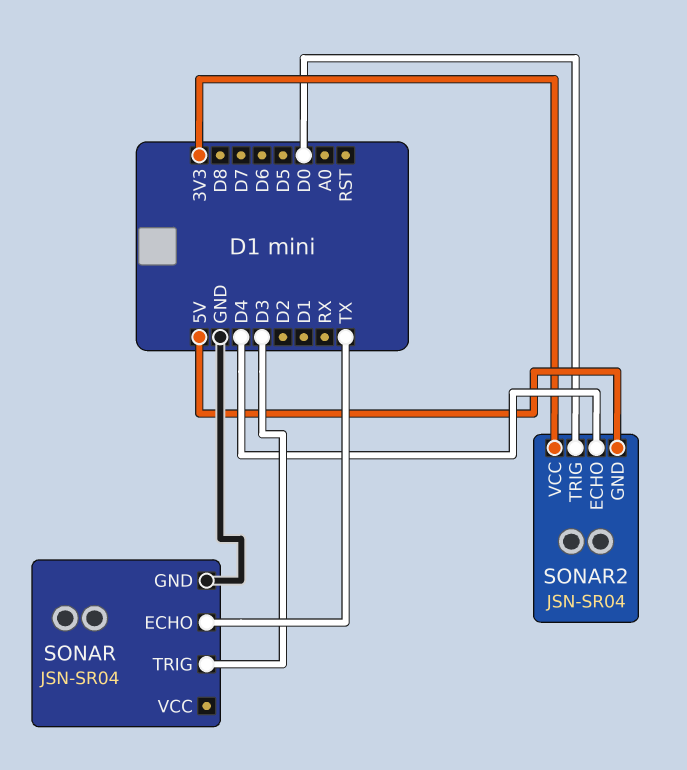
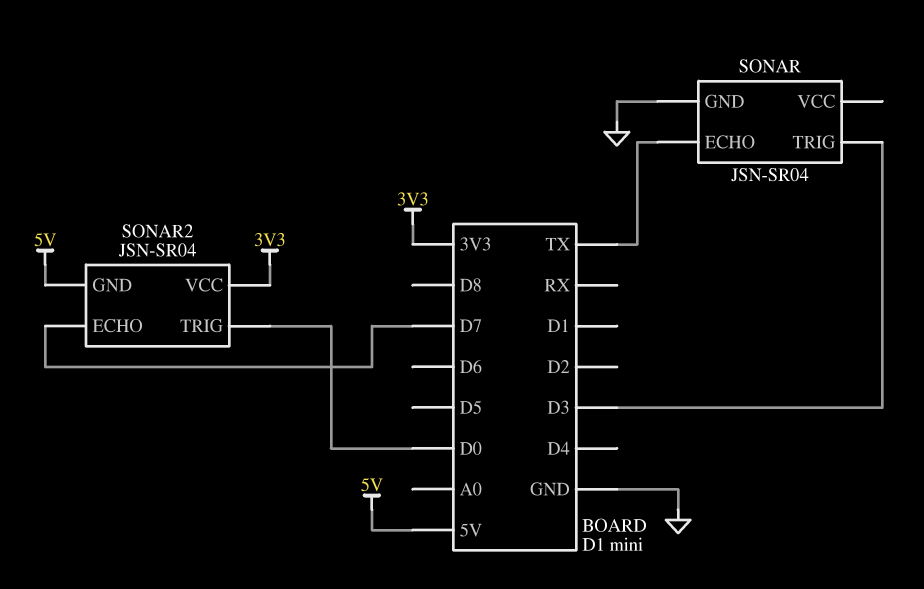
SONAR2 pin ECHO: D4 -> D7

